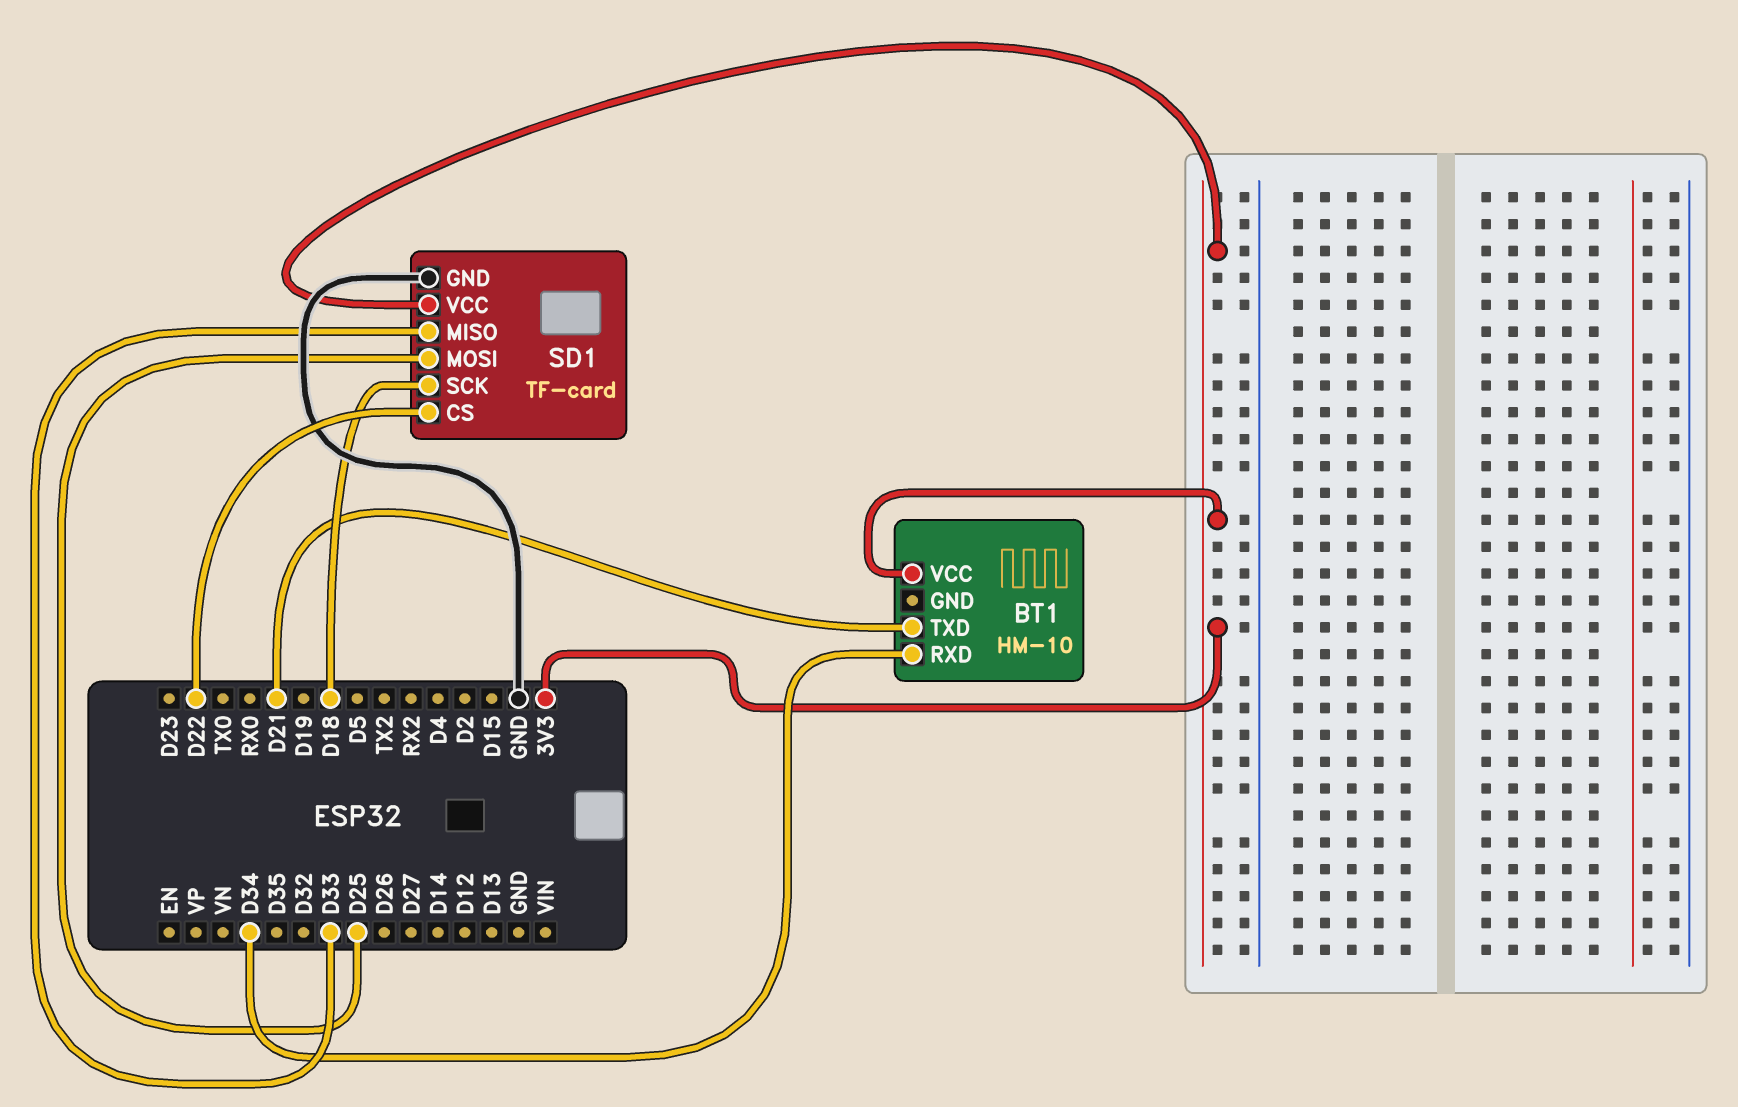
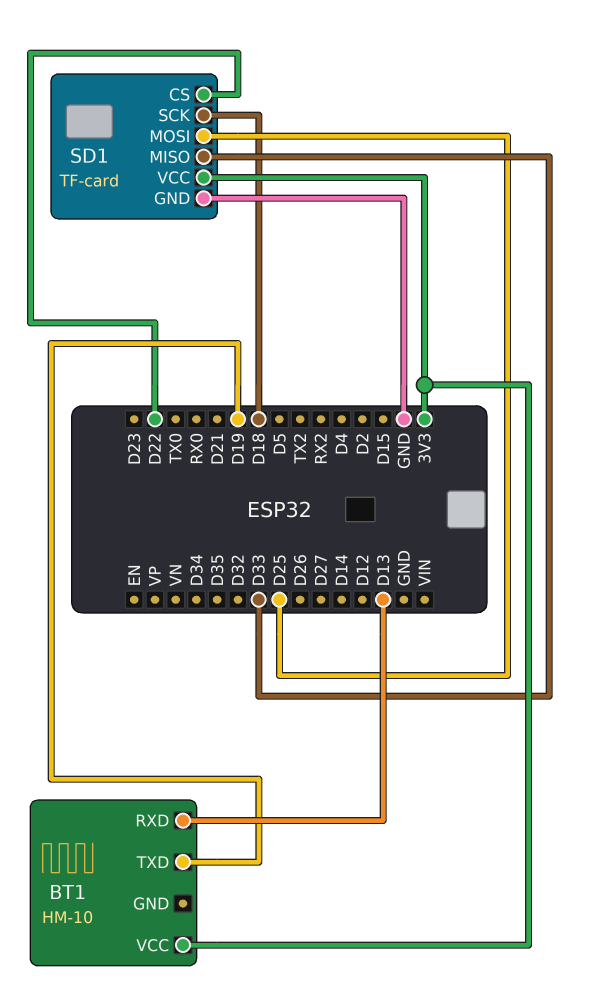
BT1 pin RXD: D34 -> D13
BT1 pin TXD: D21 -> D19

